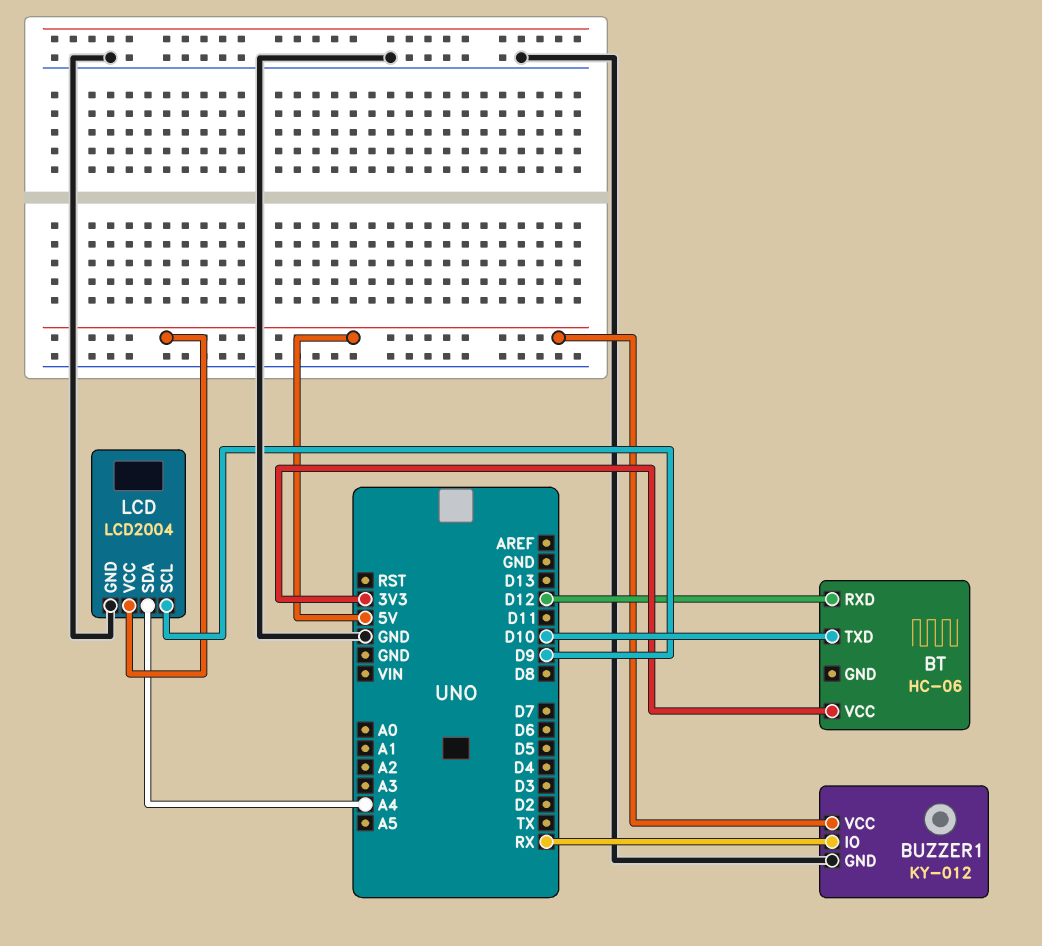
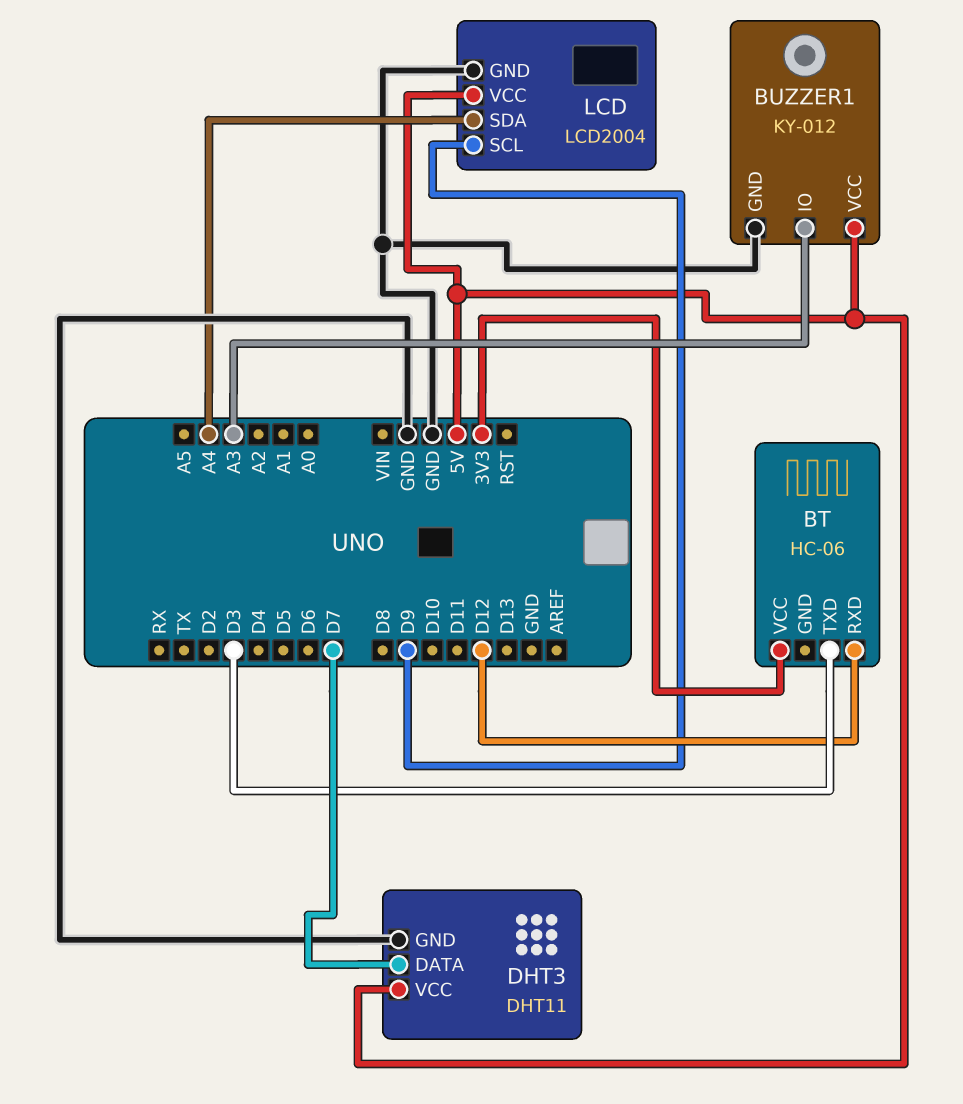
BT pin TXD: D10 -> D3
BUZZER1 pin IO: RX -> A3
DHT3: none -> DHT11
DHT3 pin DATA: none -> D7
DHT3 pin GND: none -> GND
DHT3 pin VCC: none -> 5V

